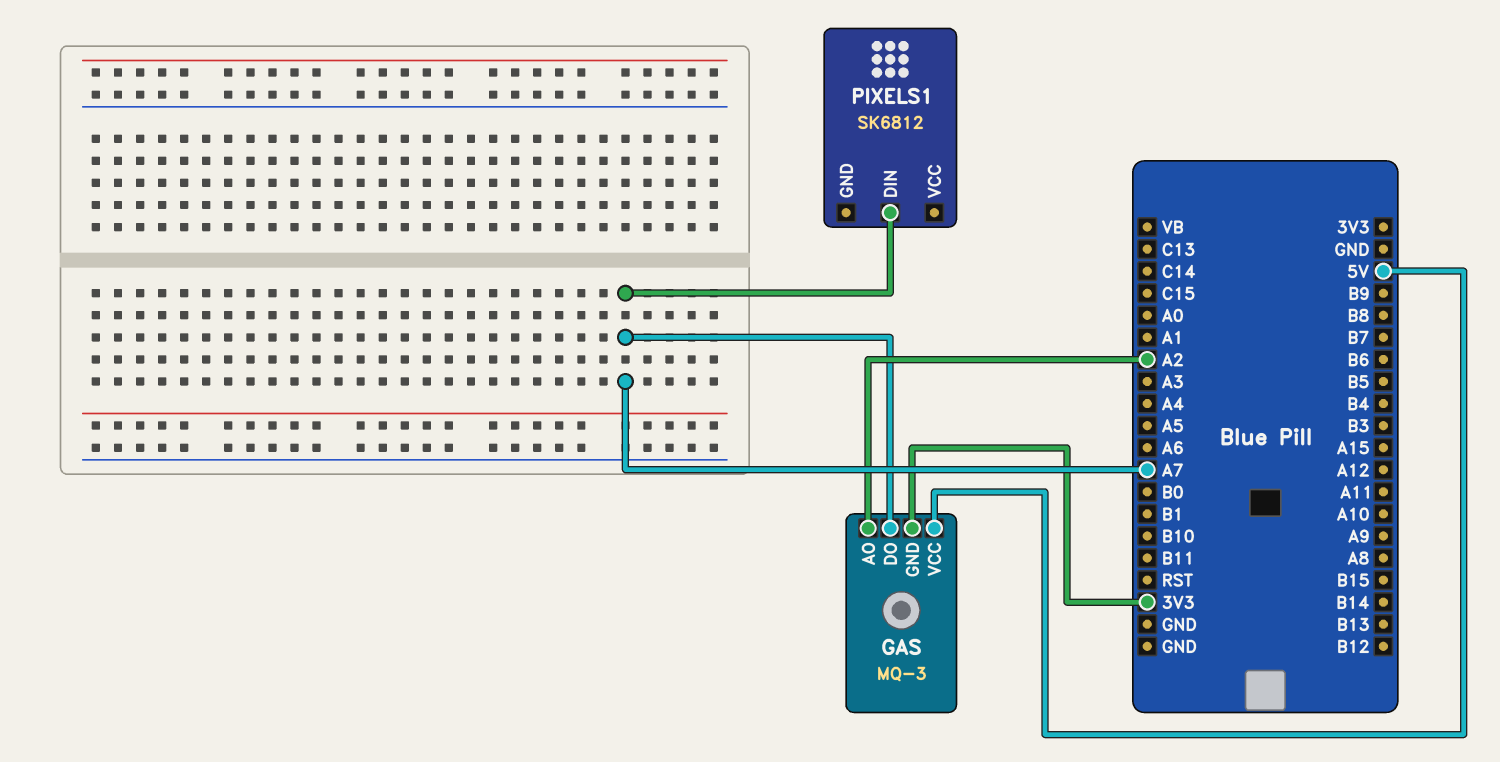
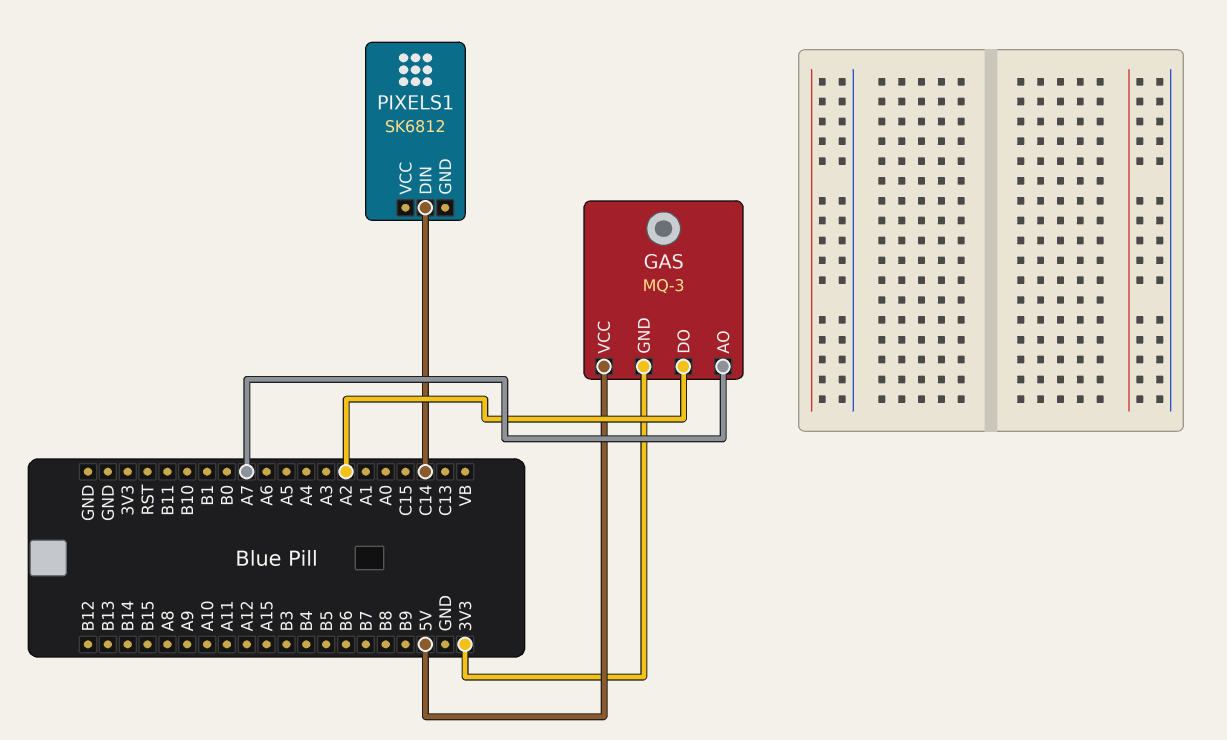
GAS pin AO: A2 -> A7
GAS pin DO: A7 -> A2
PIXELS1 pin DIN: A7 -> C14

